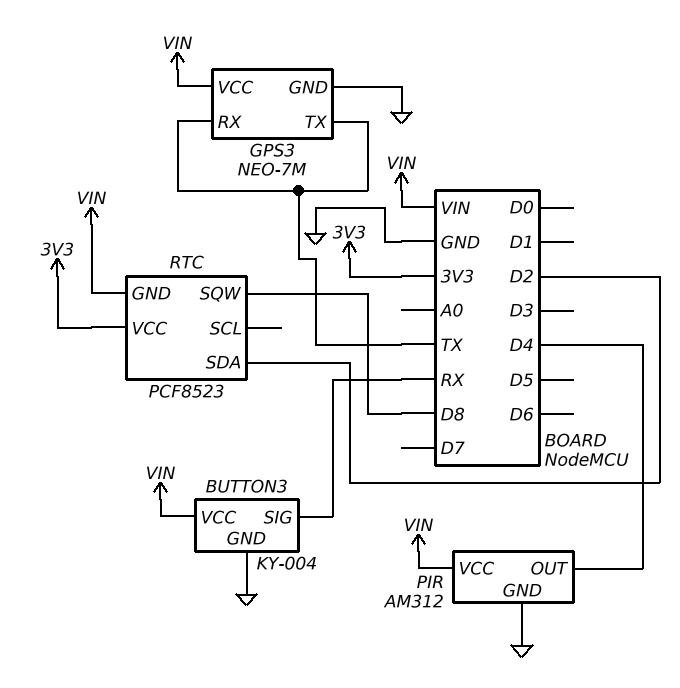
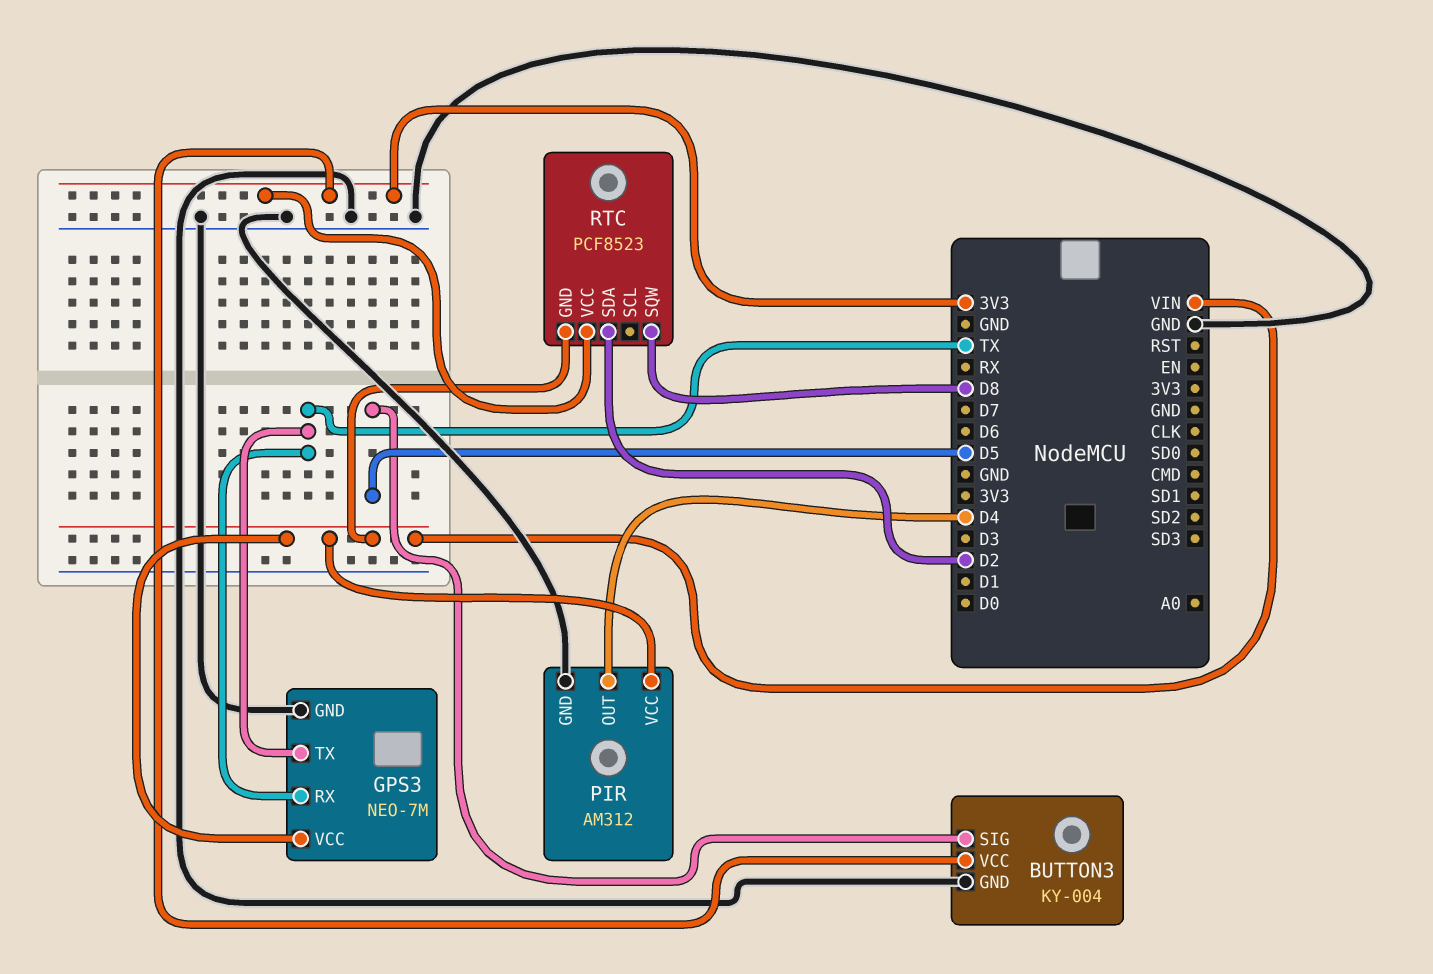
BUTTON3 pin SIG: RX -> D5
BUTTON3 pin VCC: VIN -> 3V3

